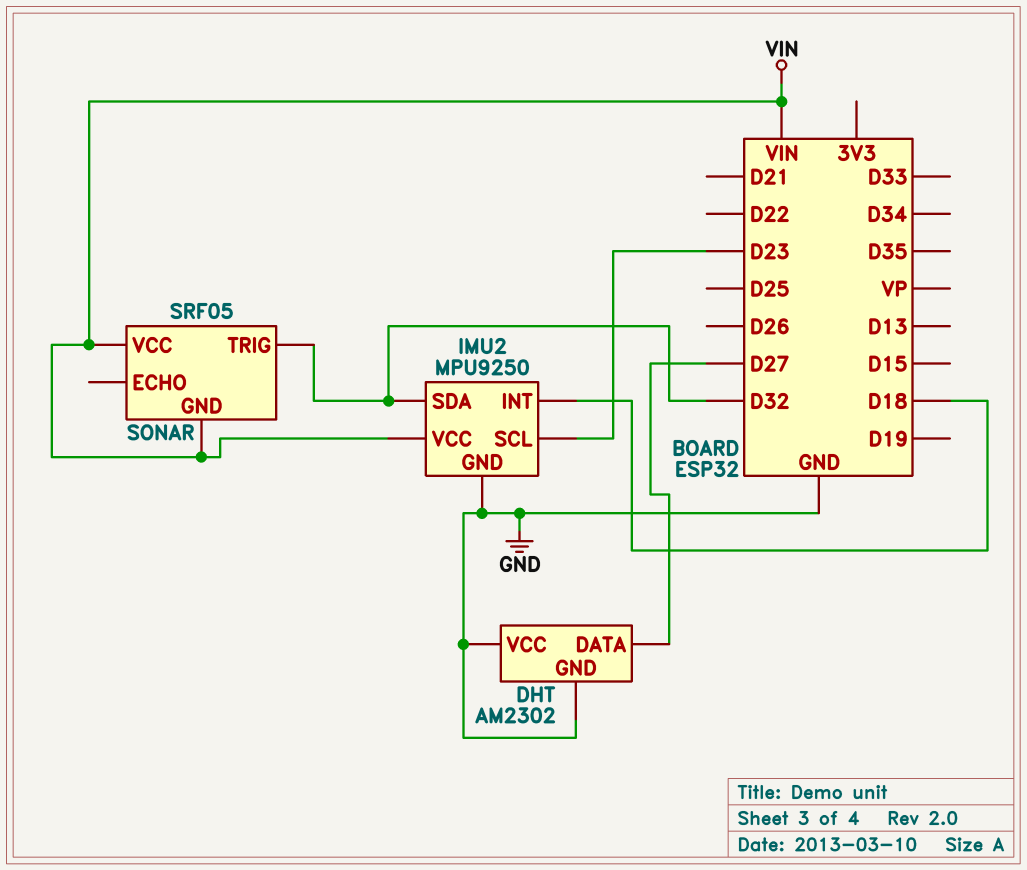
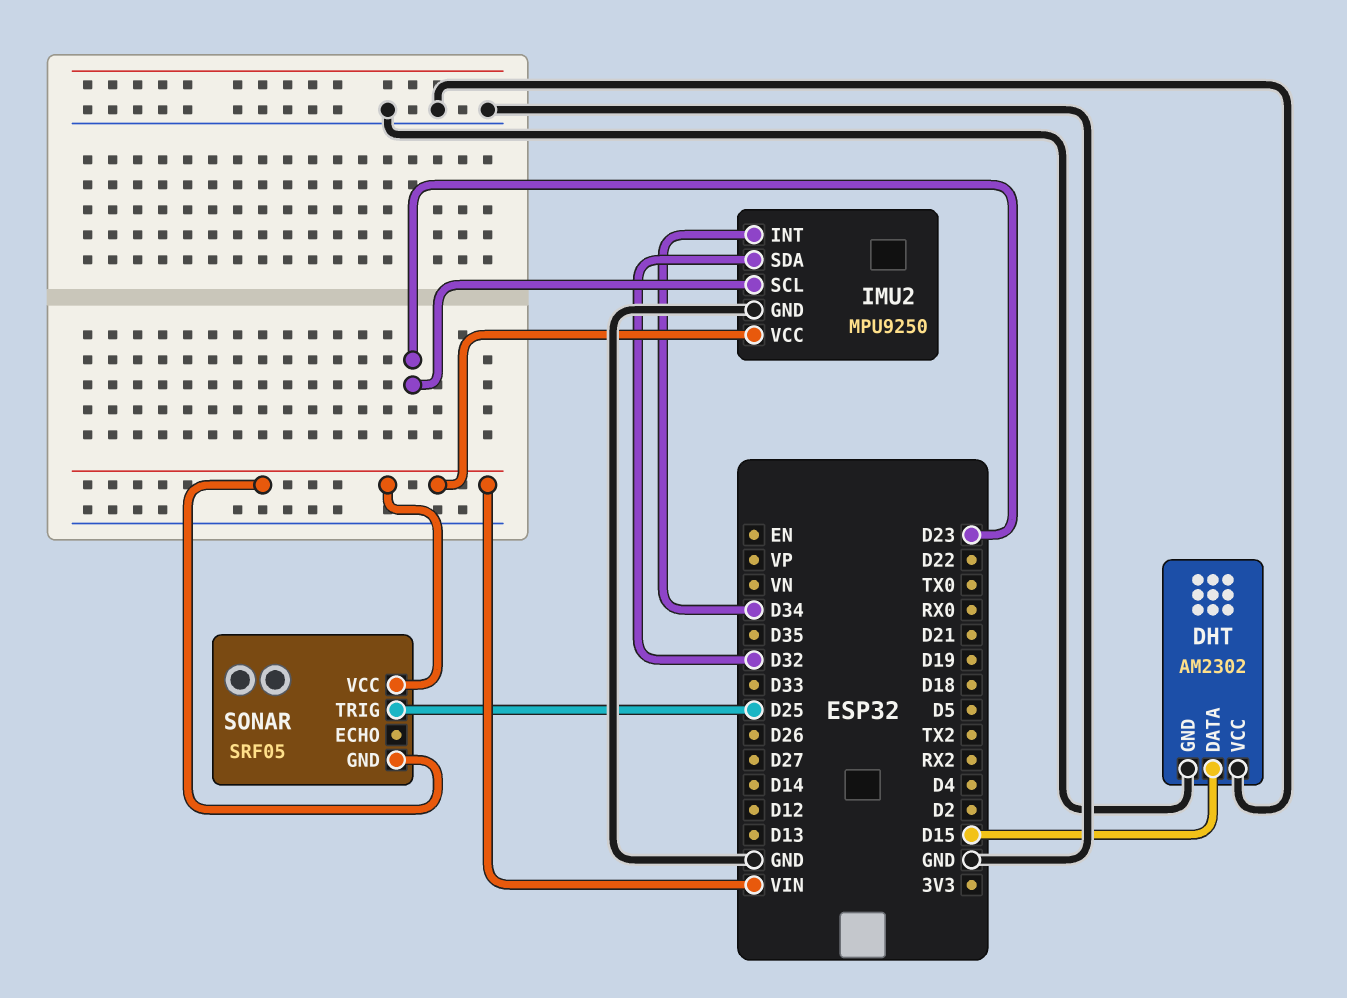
DHT pin DATA: D27 -> D15
IMU2 pin INT: D18 -> D34
SONAR pin TRIG: D32 -> D25

